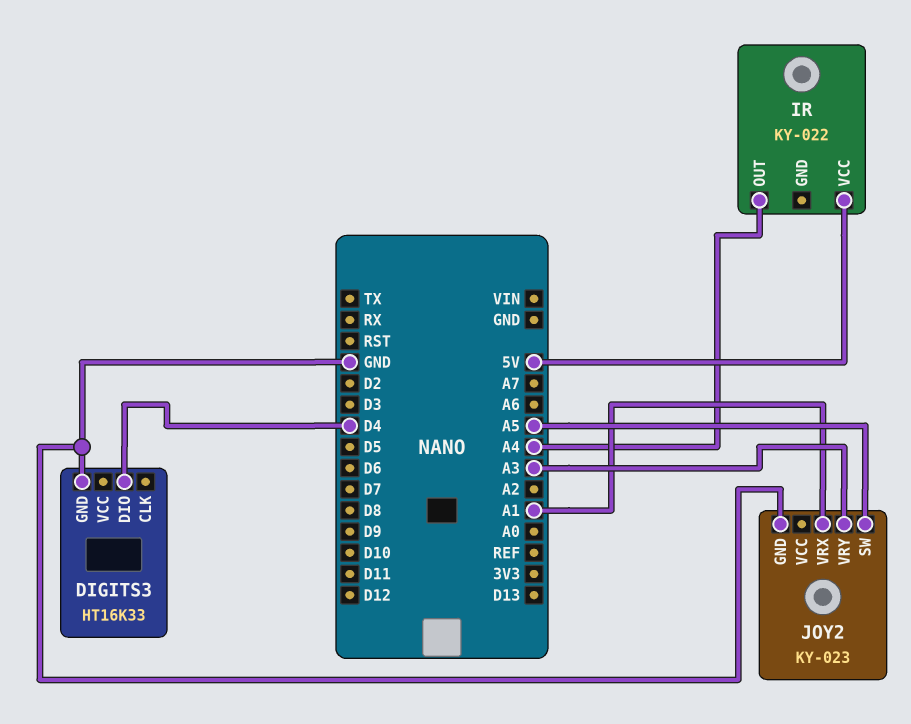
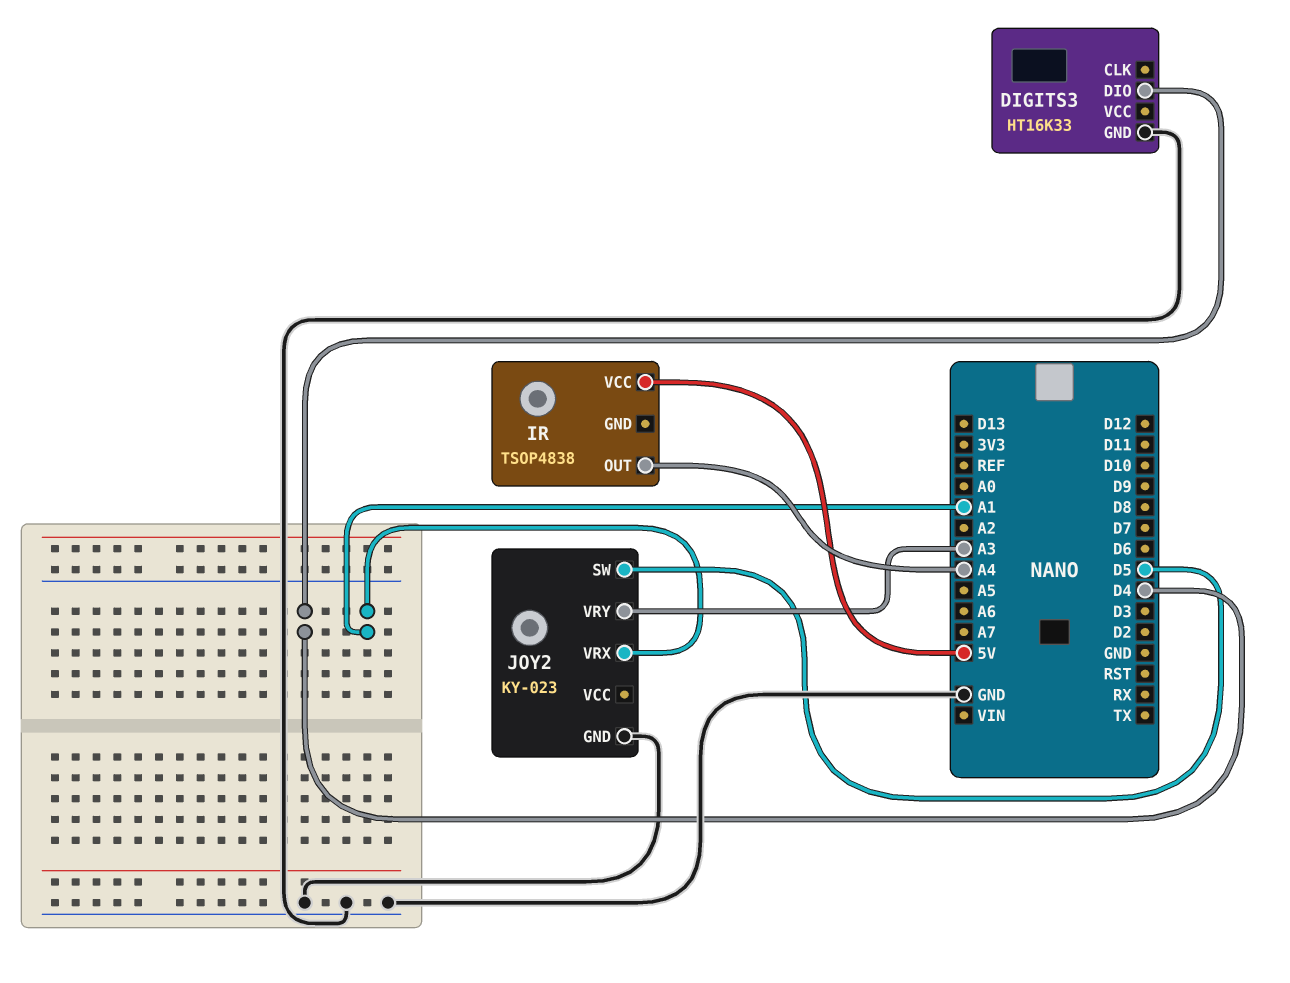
IR: KY-022 -> TSOP4838
JOY2 pin SW: A5 -> D5

